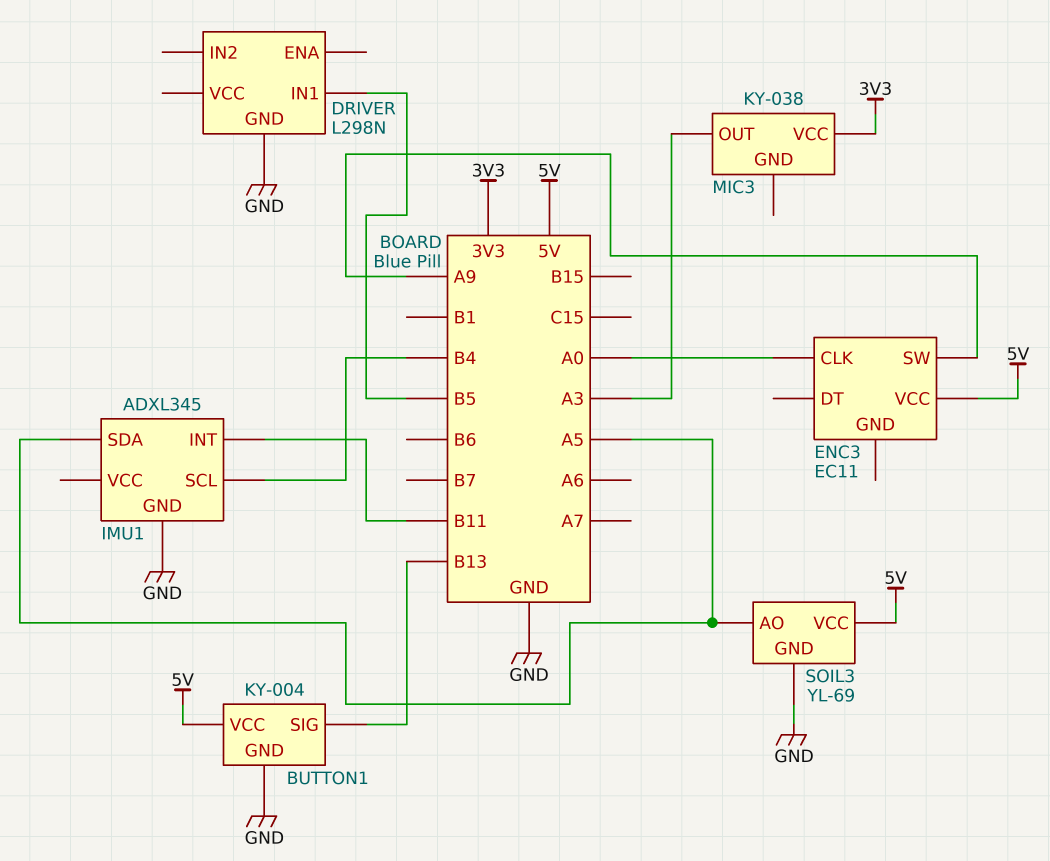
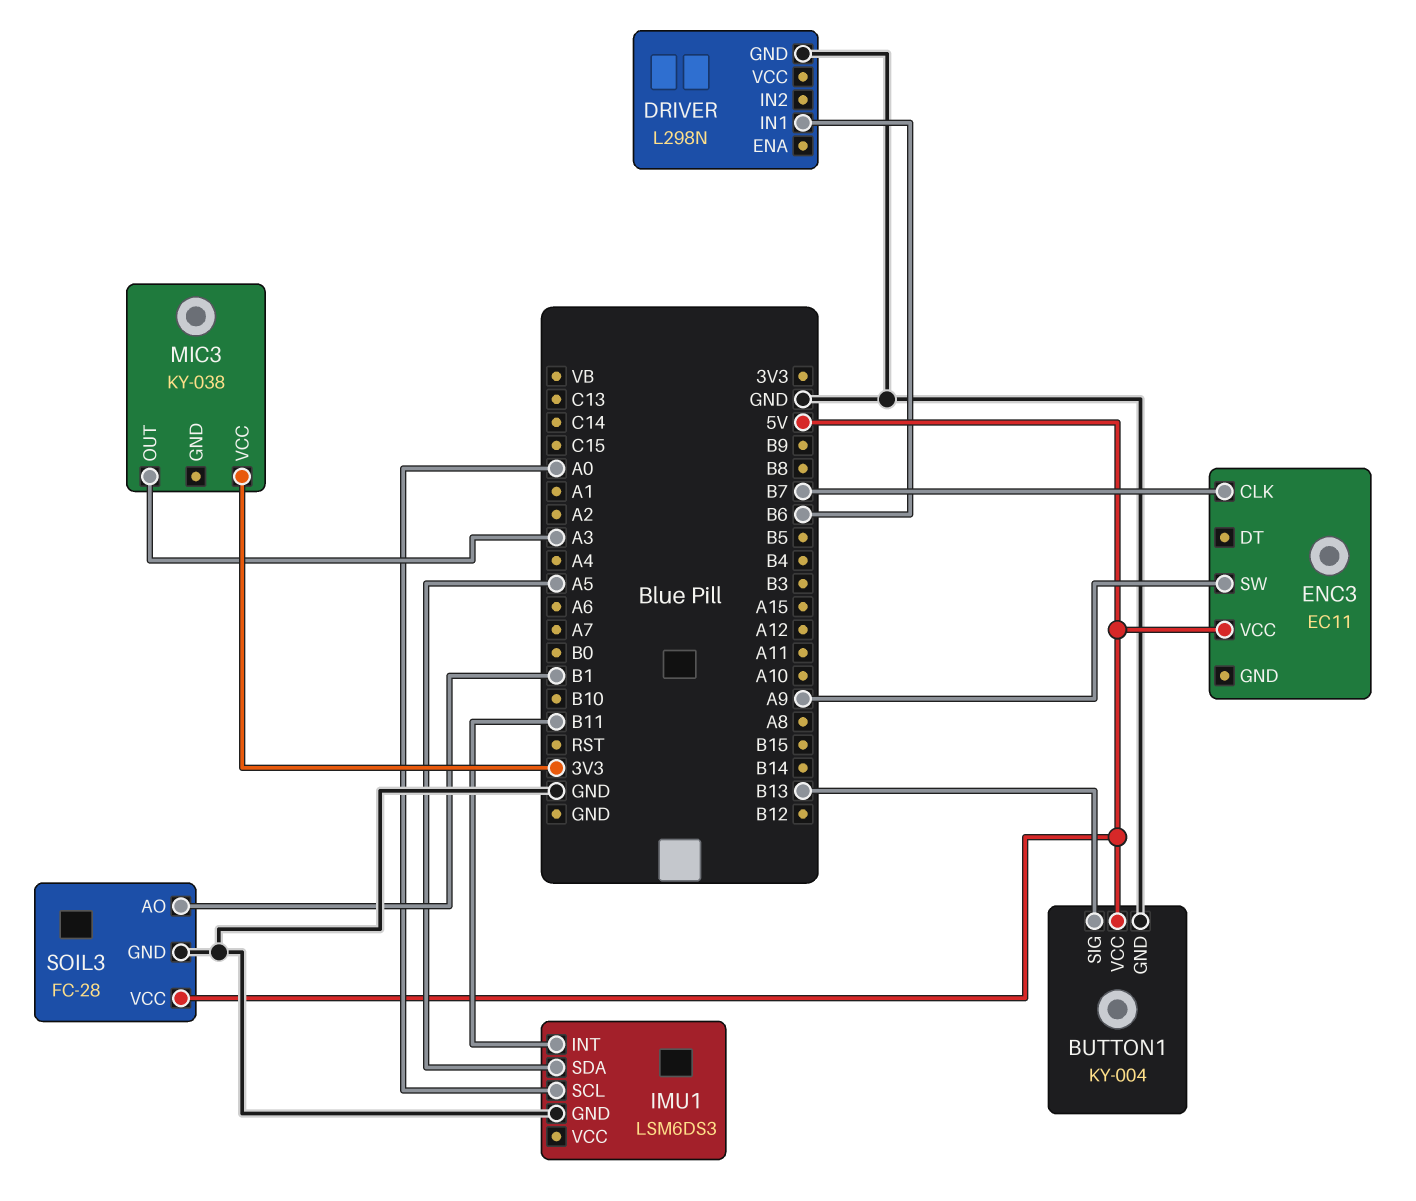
DRIVER pin IN1: B5 -> B6
ENC3 pin CLK: A0 -> B7
IMU1: ADXL345 -> LSM6DS3
IMU1 pin SCL: B4 -> A0
SOIL3: YL-69 -> FC-28
SOIL3 pin AO: A5 -> B1

